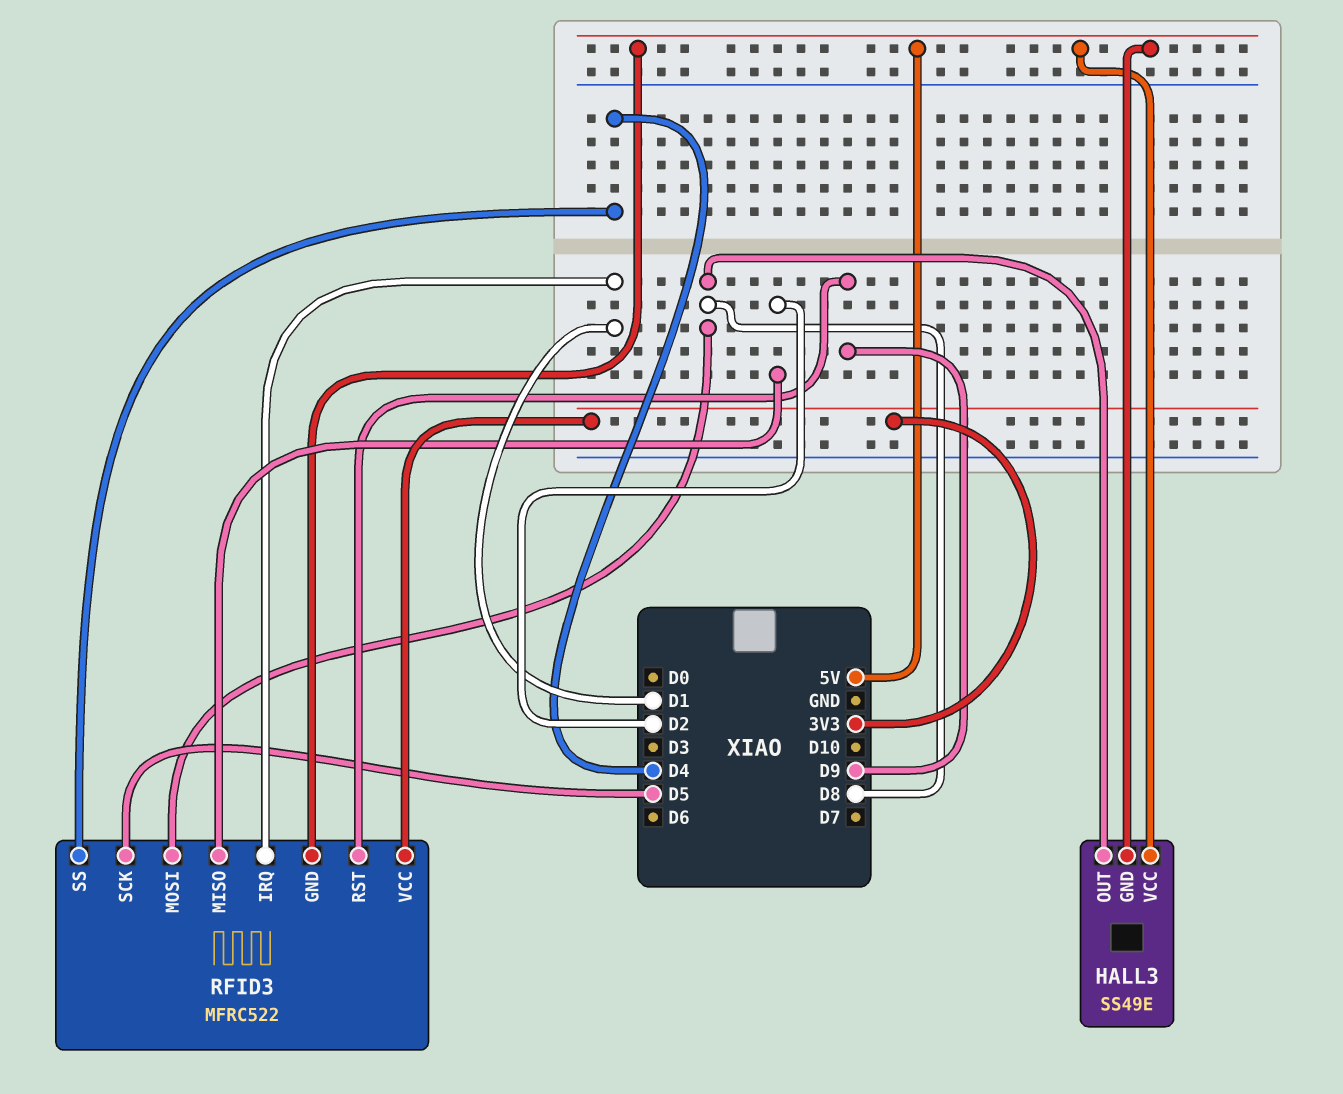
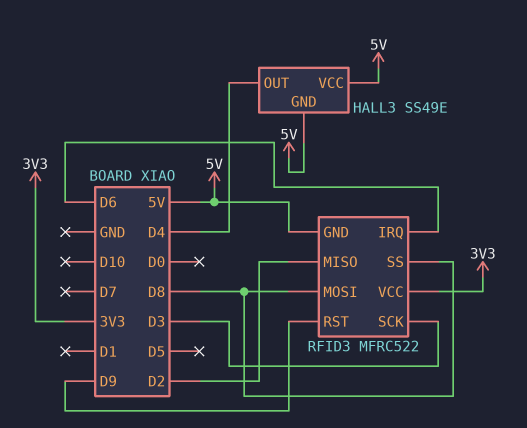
HALL3 pin OUT: D8 -> D4
RFID3 pin IRQ: D1 -> D6
RFID3 pin SCK: D5 -> D3
RFID3 pin SS: D4 -> D8

